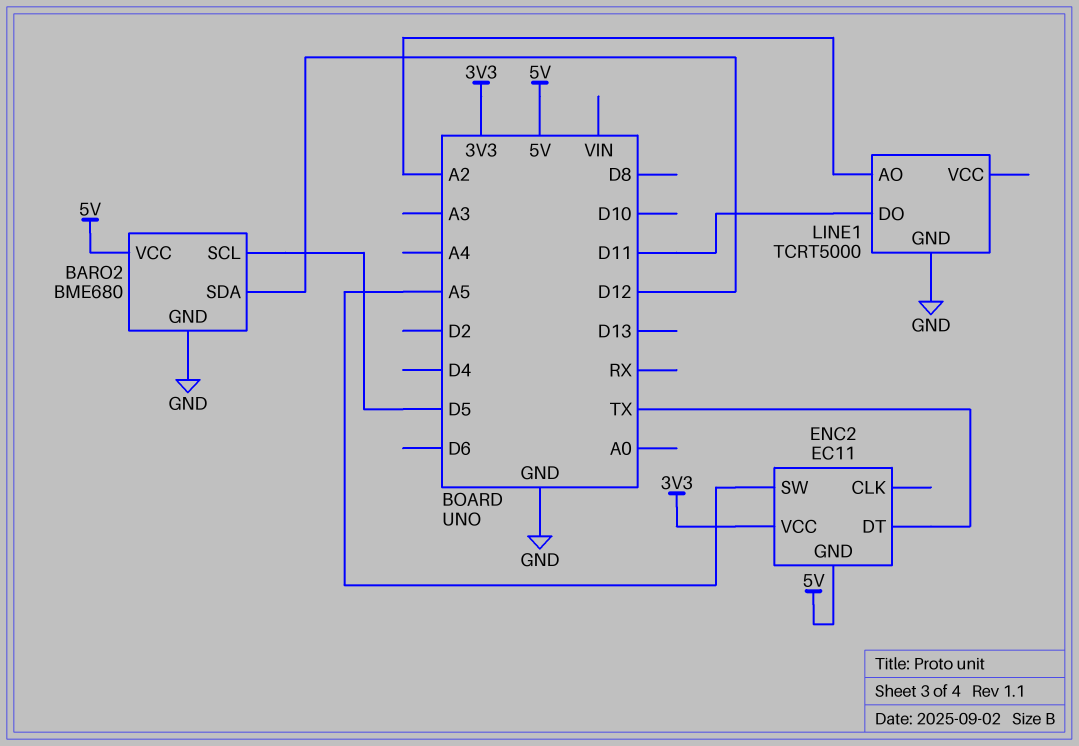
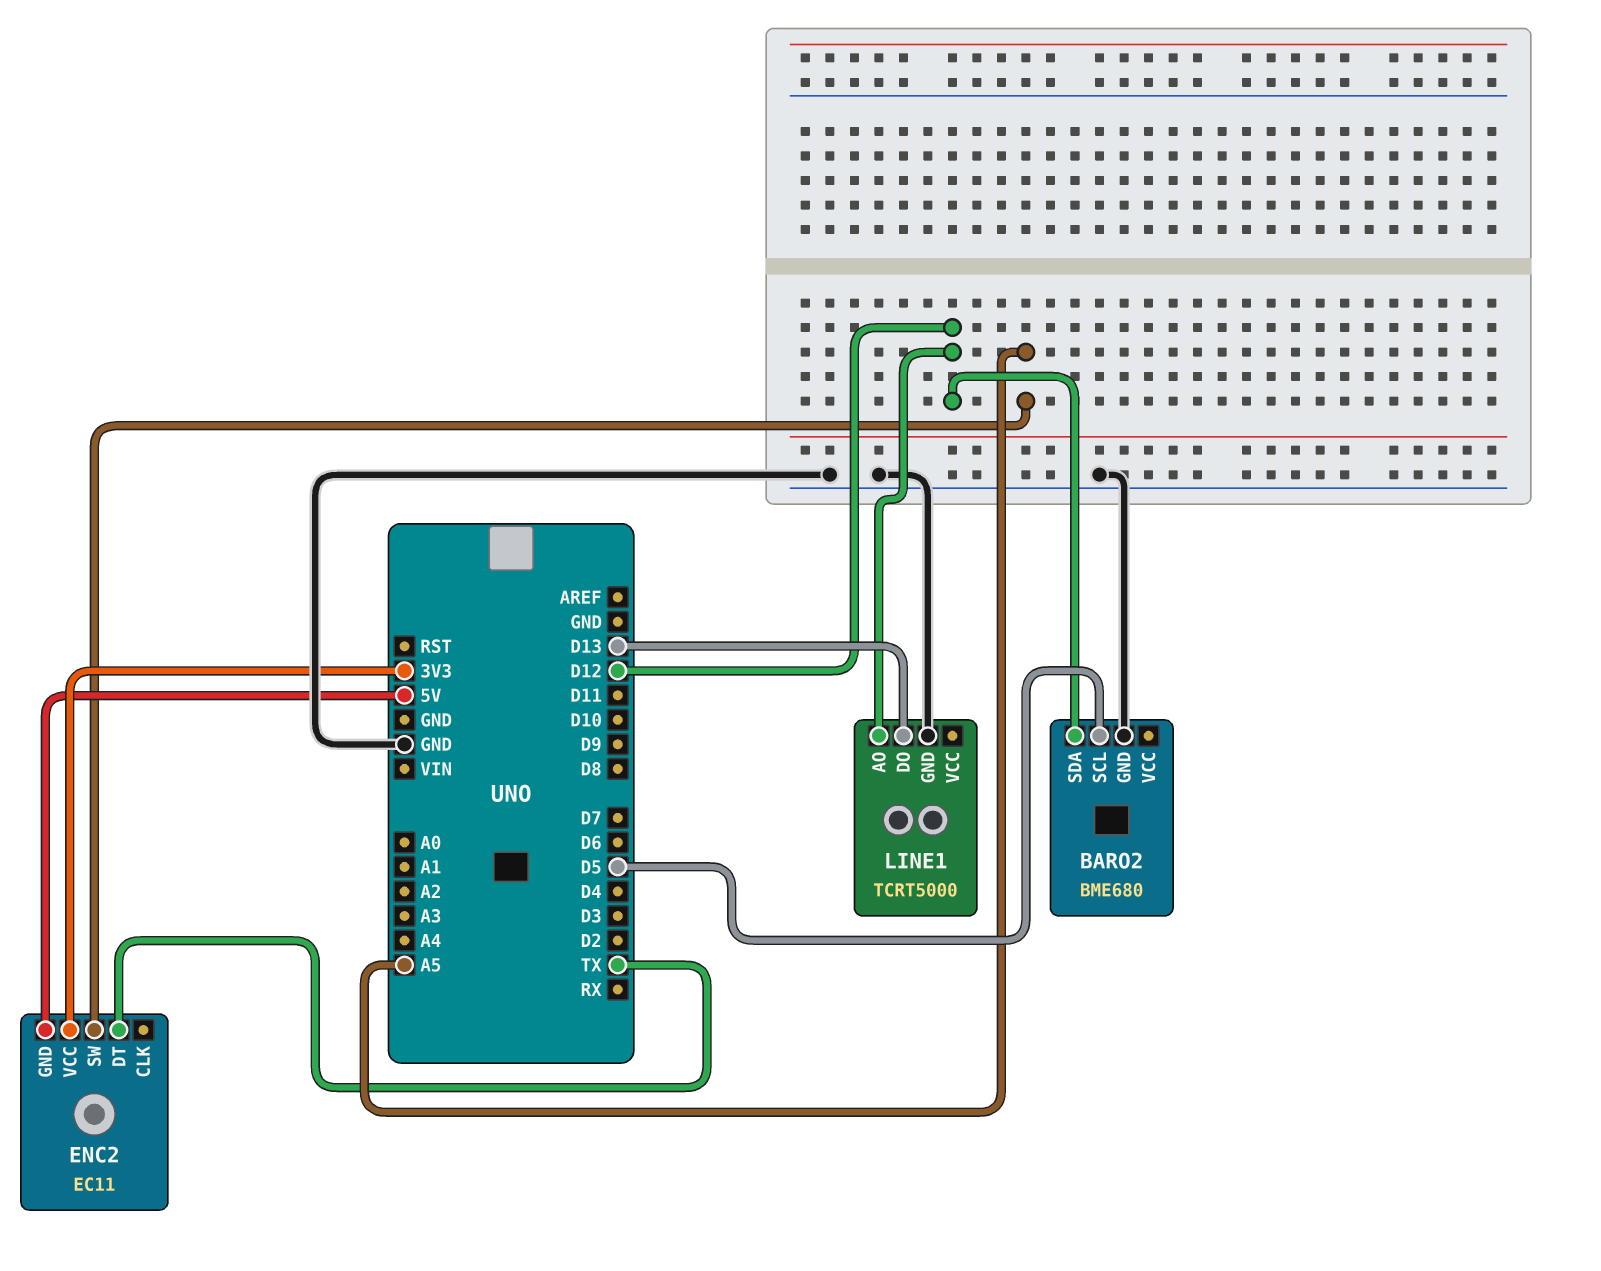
BARO2 pin VCC: 5V -> none
LINE1 pin AO: A2 -> D12
LINE1 pin DO: D11 -> D13

